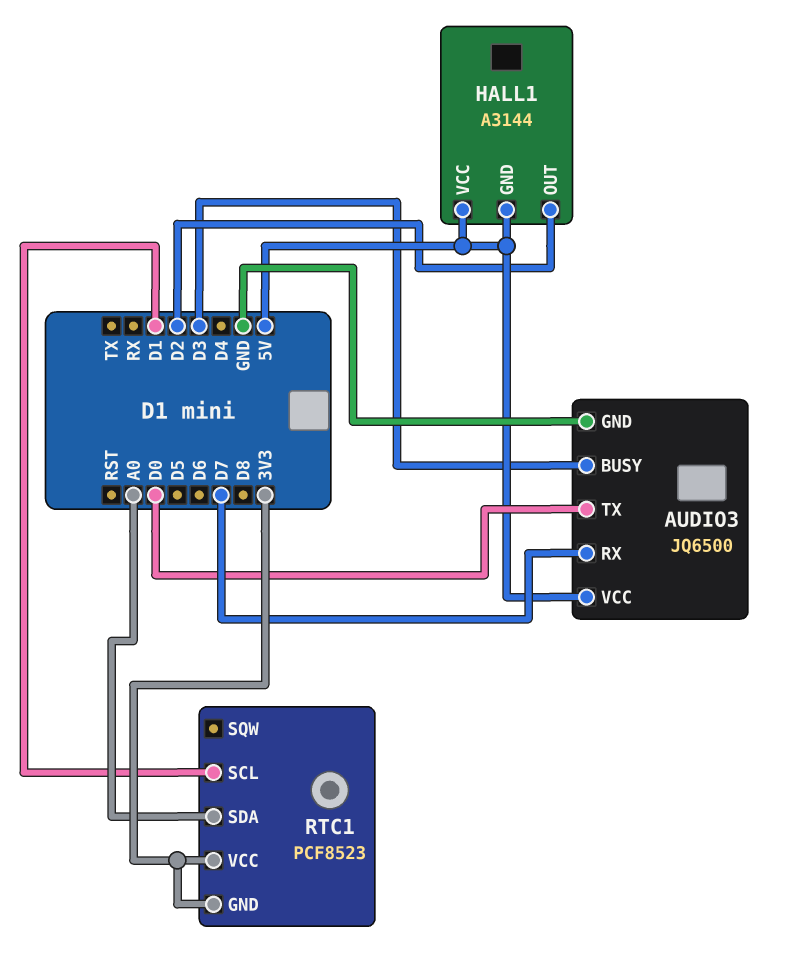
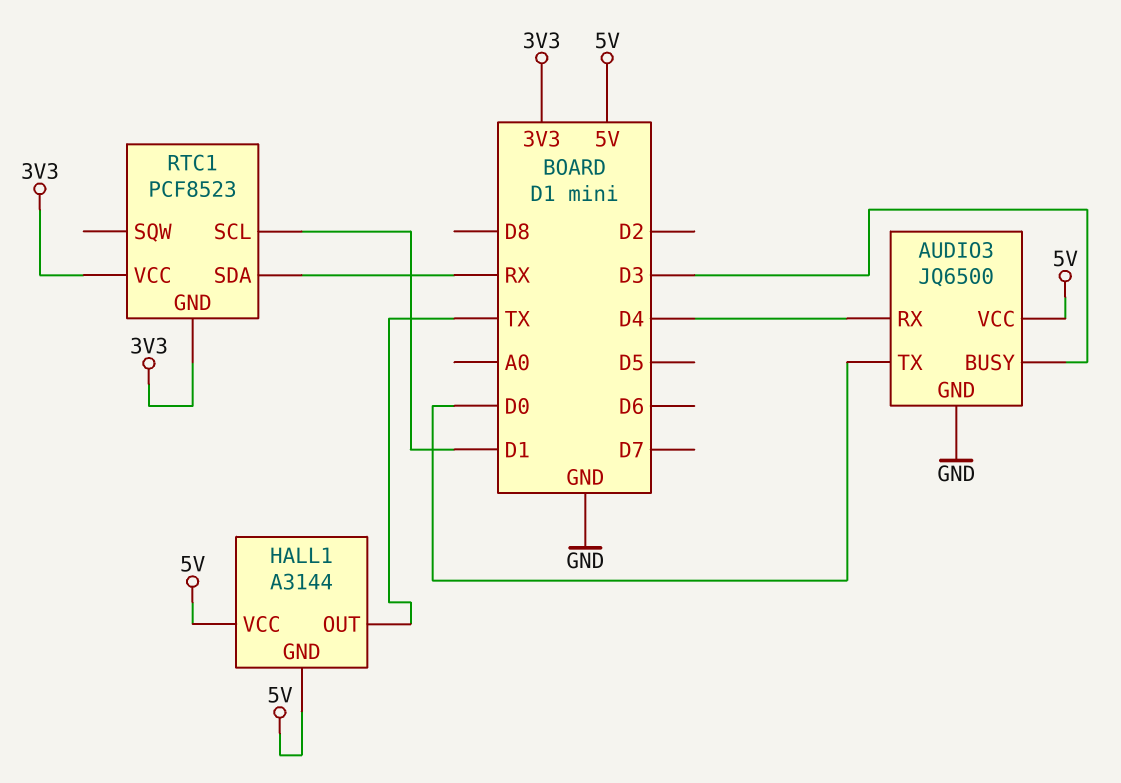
AUDIO3 pin RX: D7 -> D4
HALL1 pin OUT: D2 -> TX
RTC1 pin SDA: A0 -> RX

